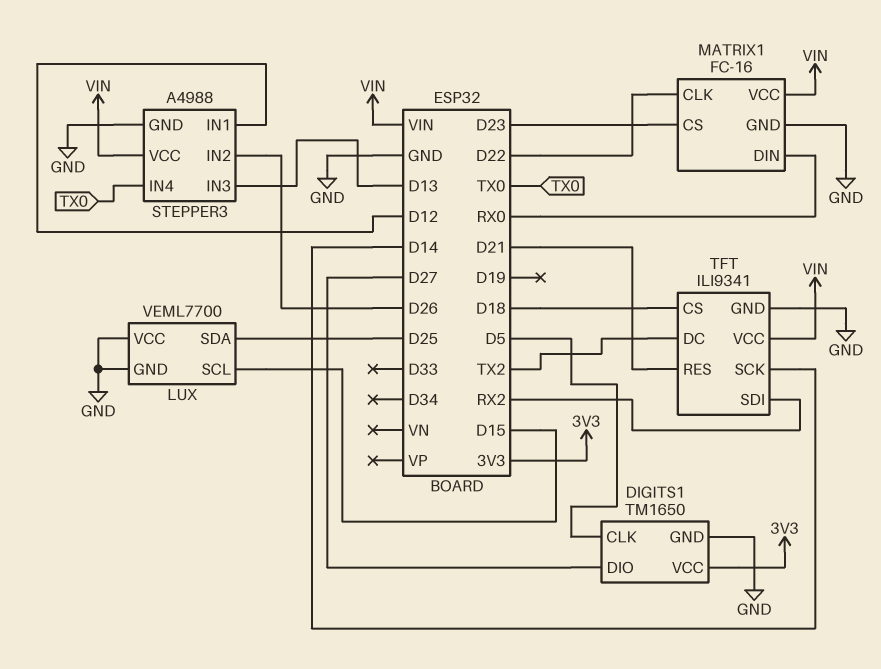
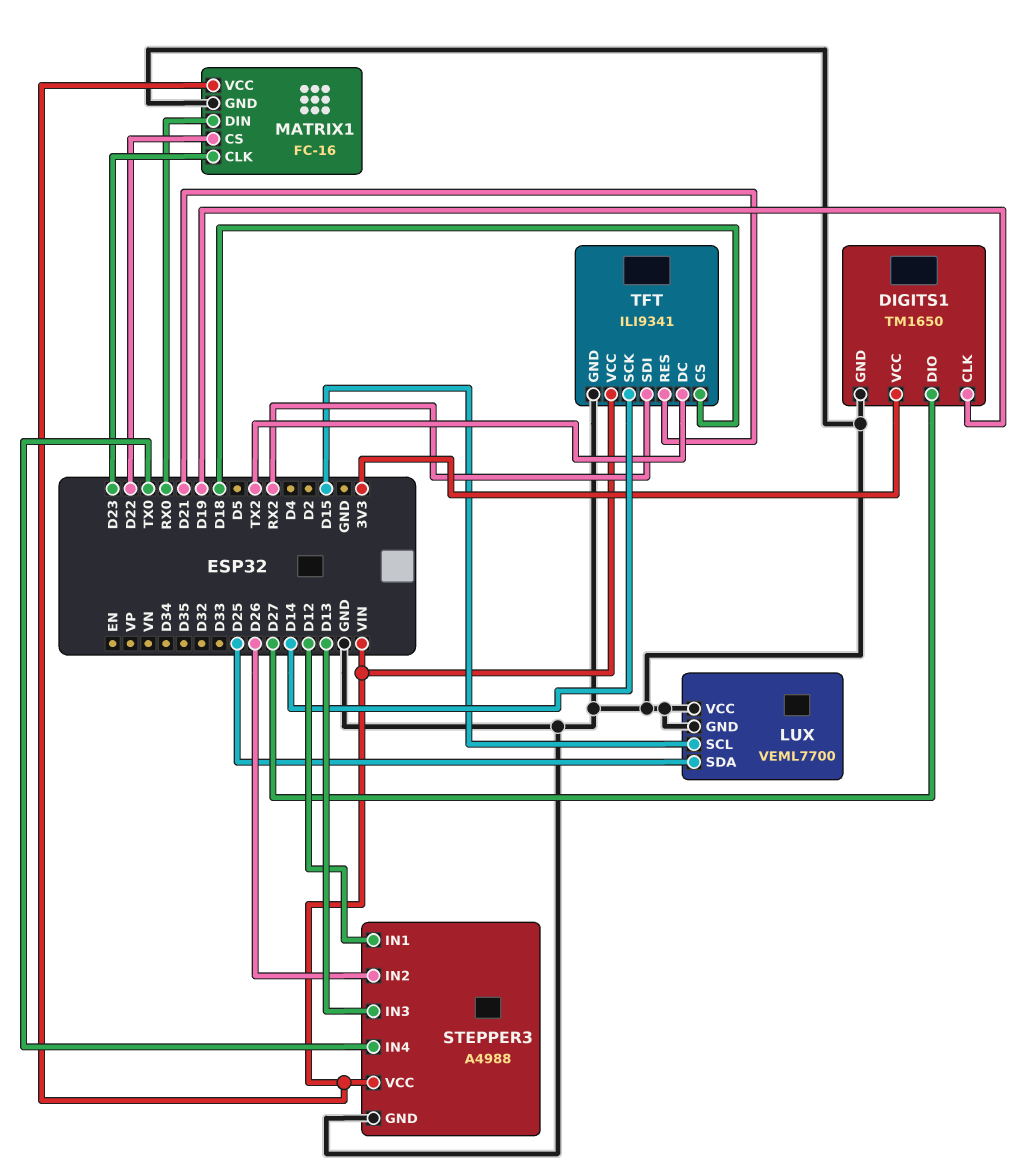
DIGITS1 pin CLK: D5 -> D19
MATRIX1 pin CLK: D22 -> D23
MATRIX1 pin CS: D23 -> D22

